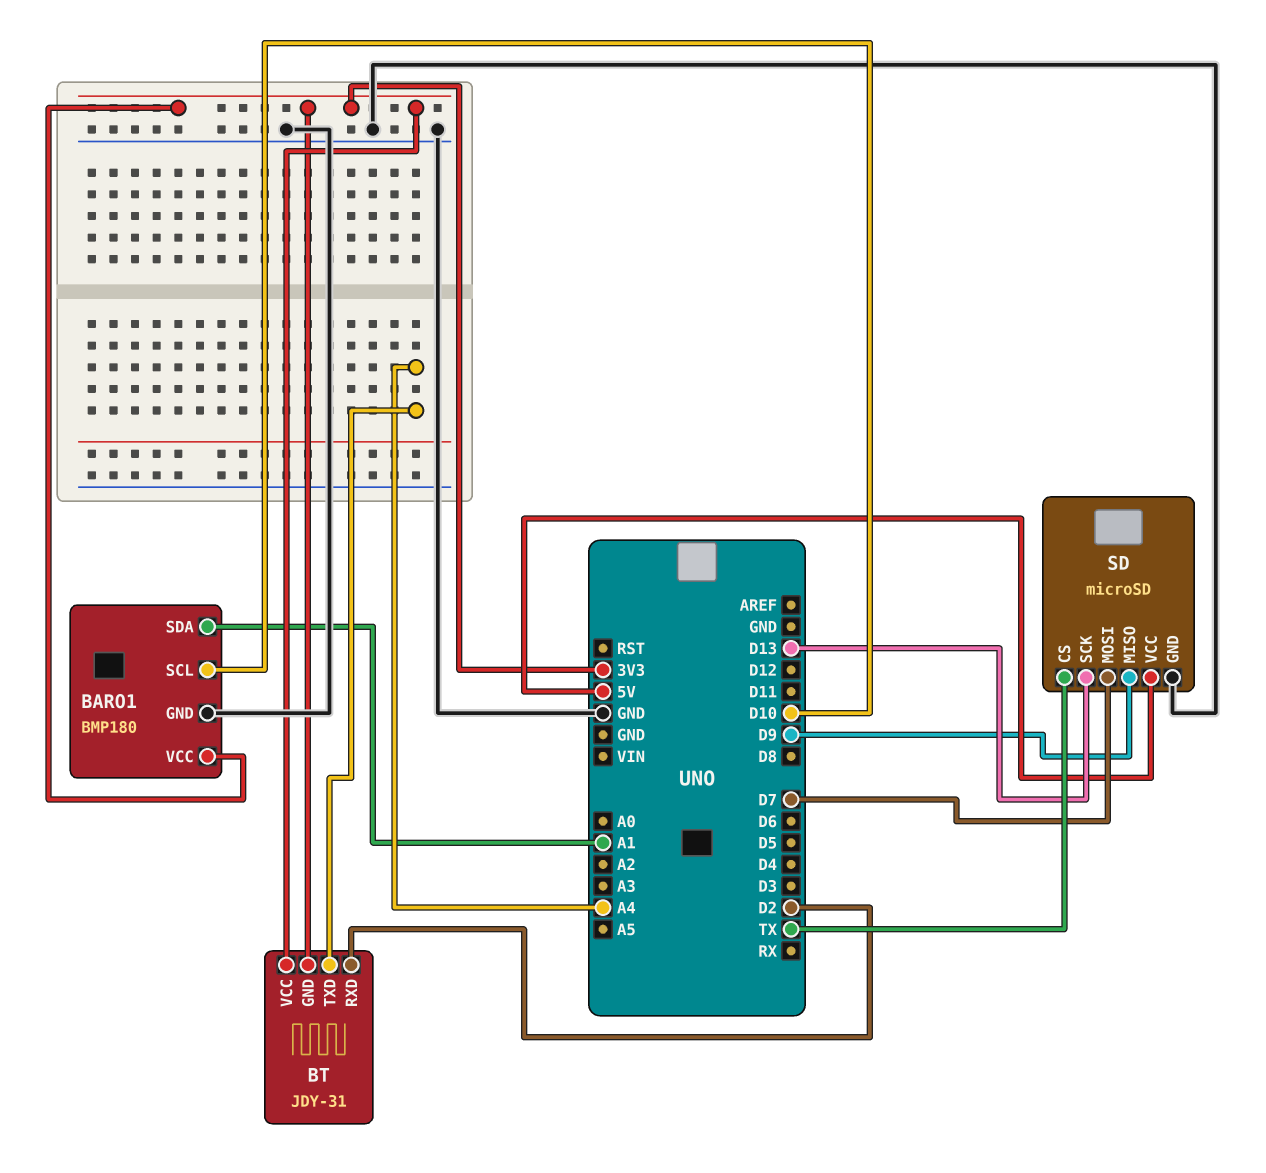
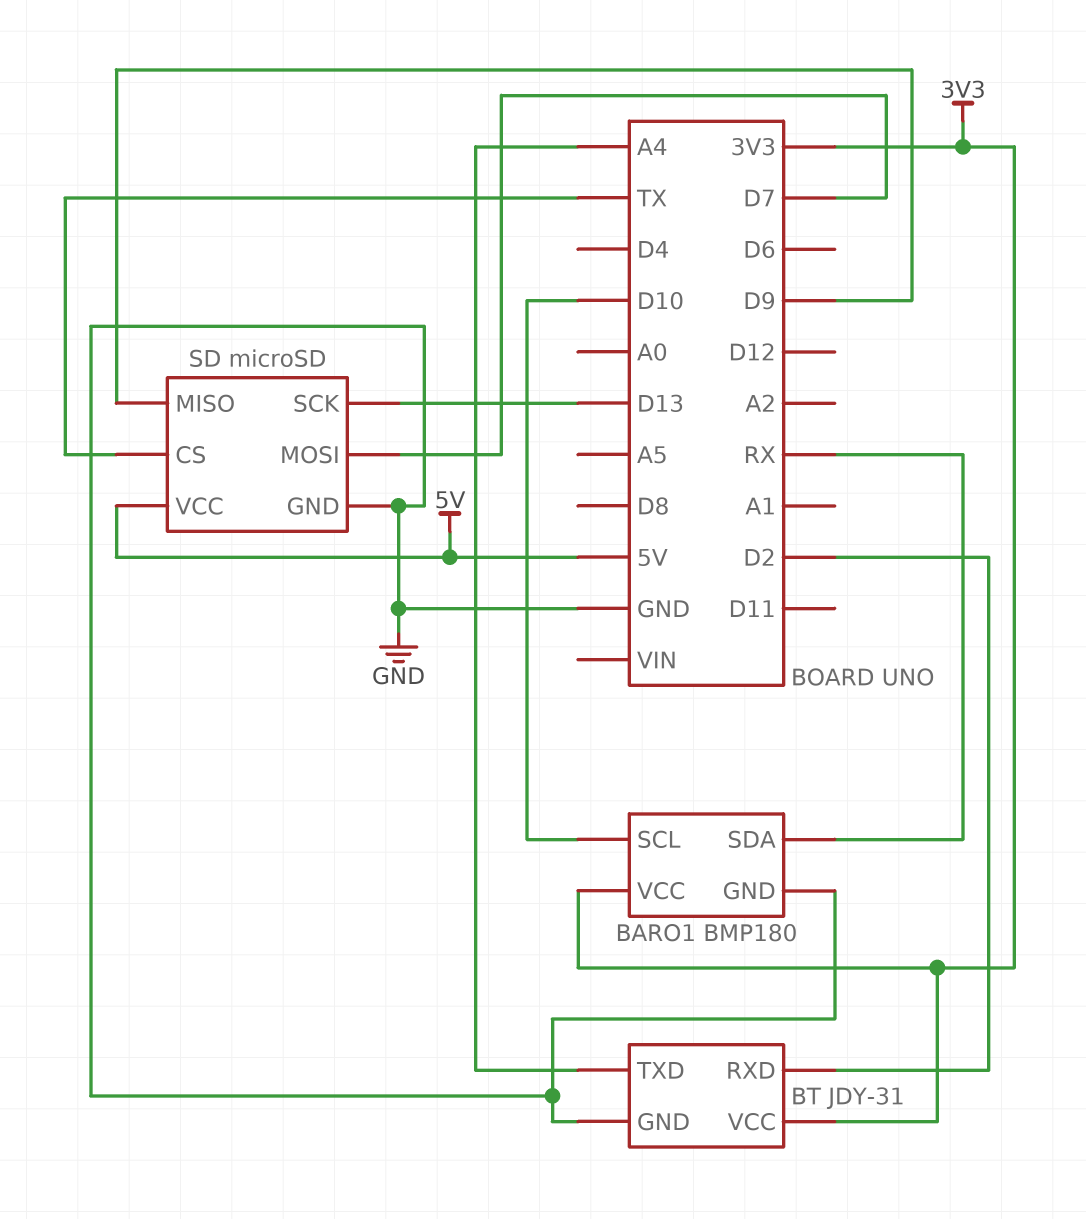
BARO1 pin SDA: A1 -> RX
BT pin GND: 3V3 -> GND

